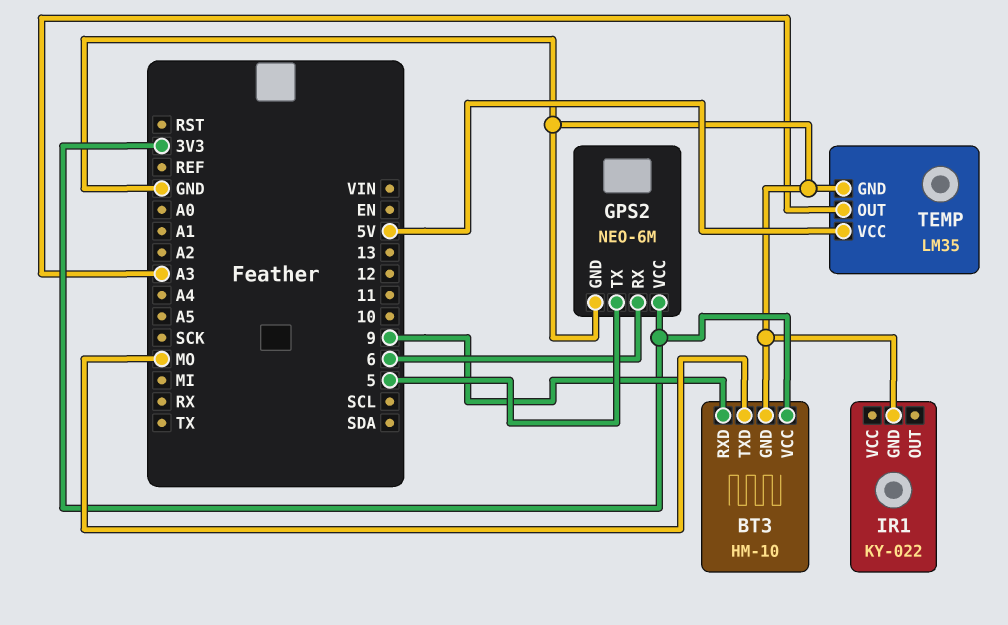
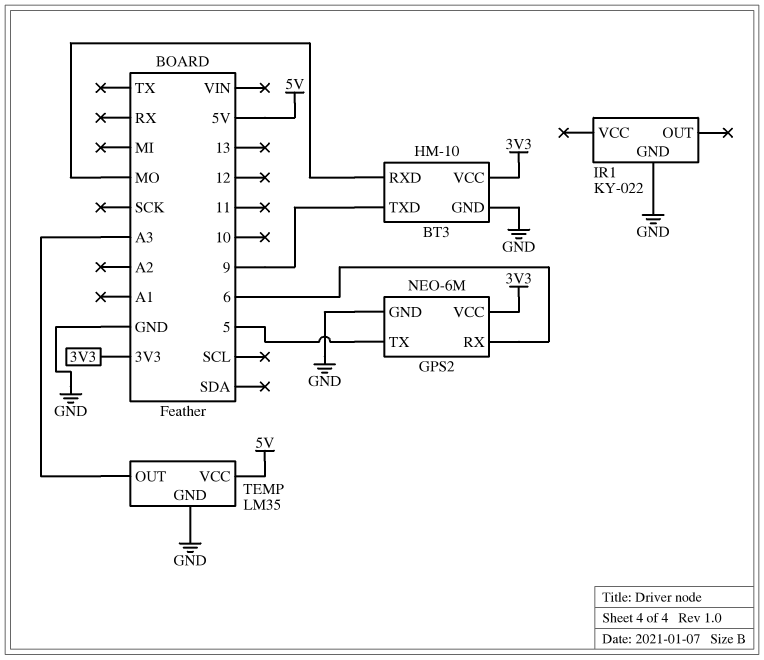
BT3 pin RXD: 9 -> MO
BT3 pin TXD: MO -> 9

